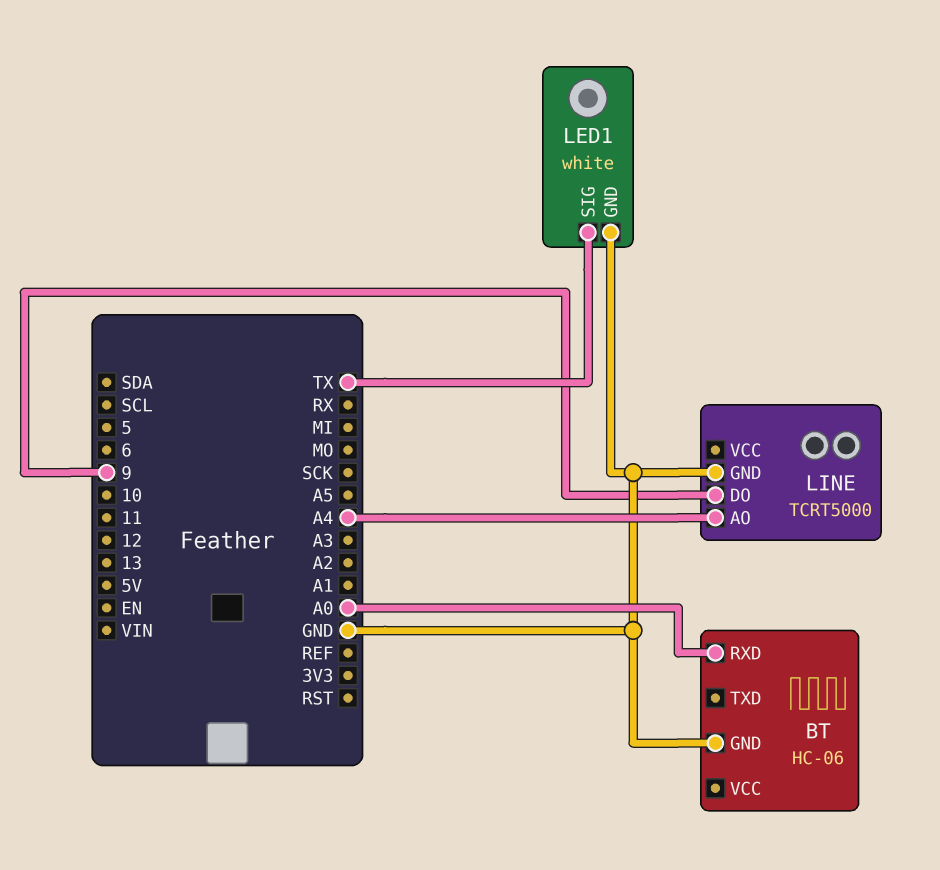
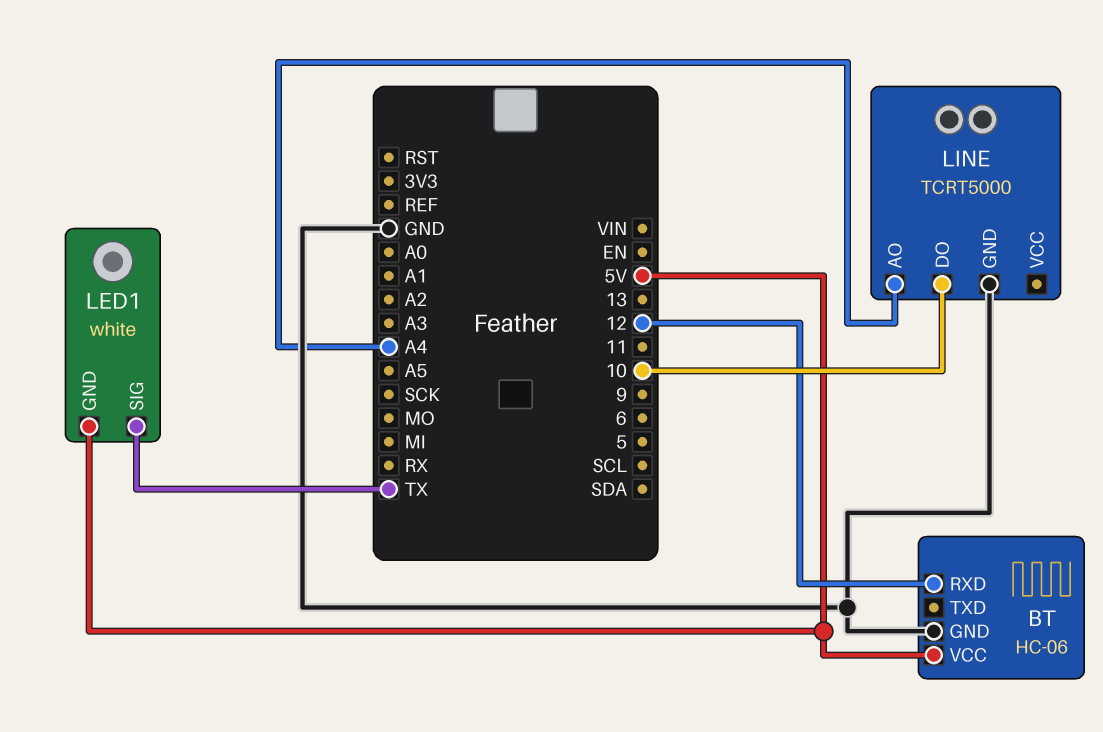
BT pin RXD: A0 -> 12
BT pin VCC: none -> 5V
LED1 pin GND: GND -> 5V
LINE pin DO: 9 -> 10

